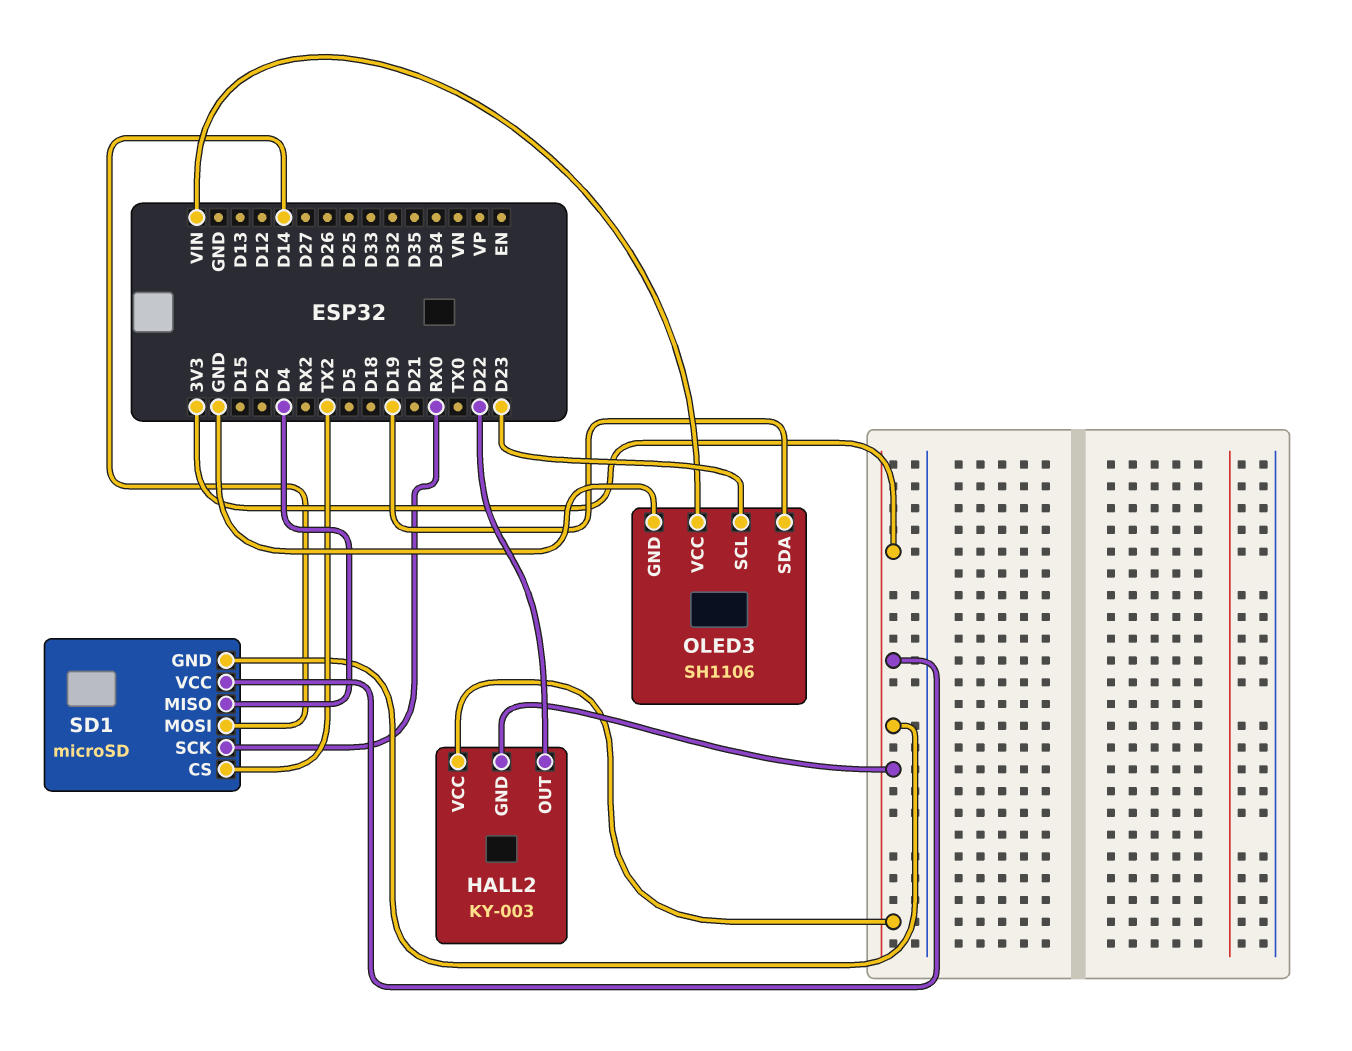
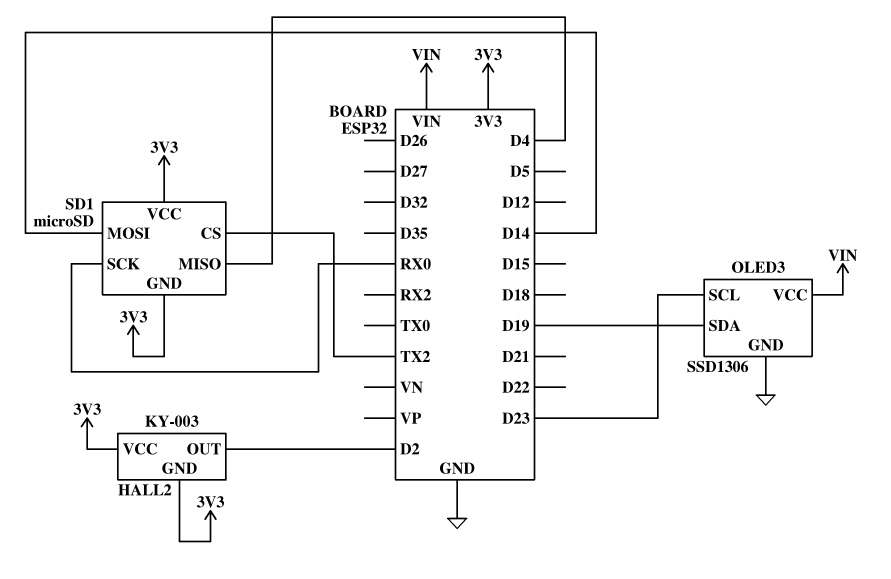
HALL2 pin OUT: D22 -> D2
OLED3: SH1106 -> SSD1306

